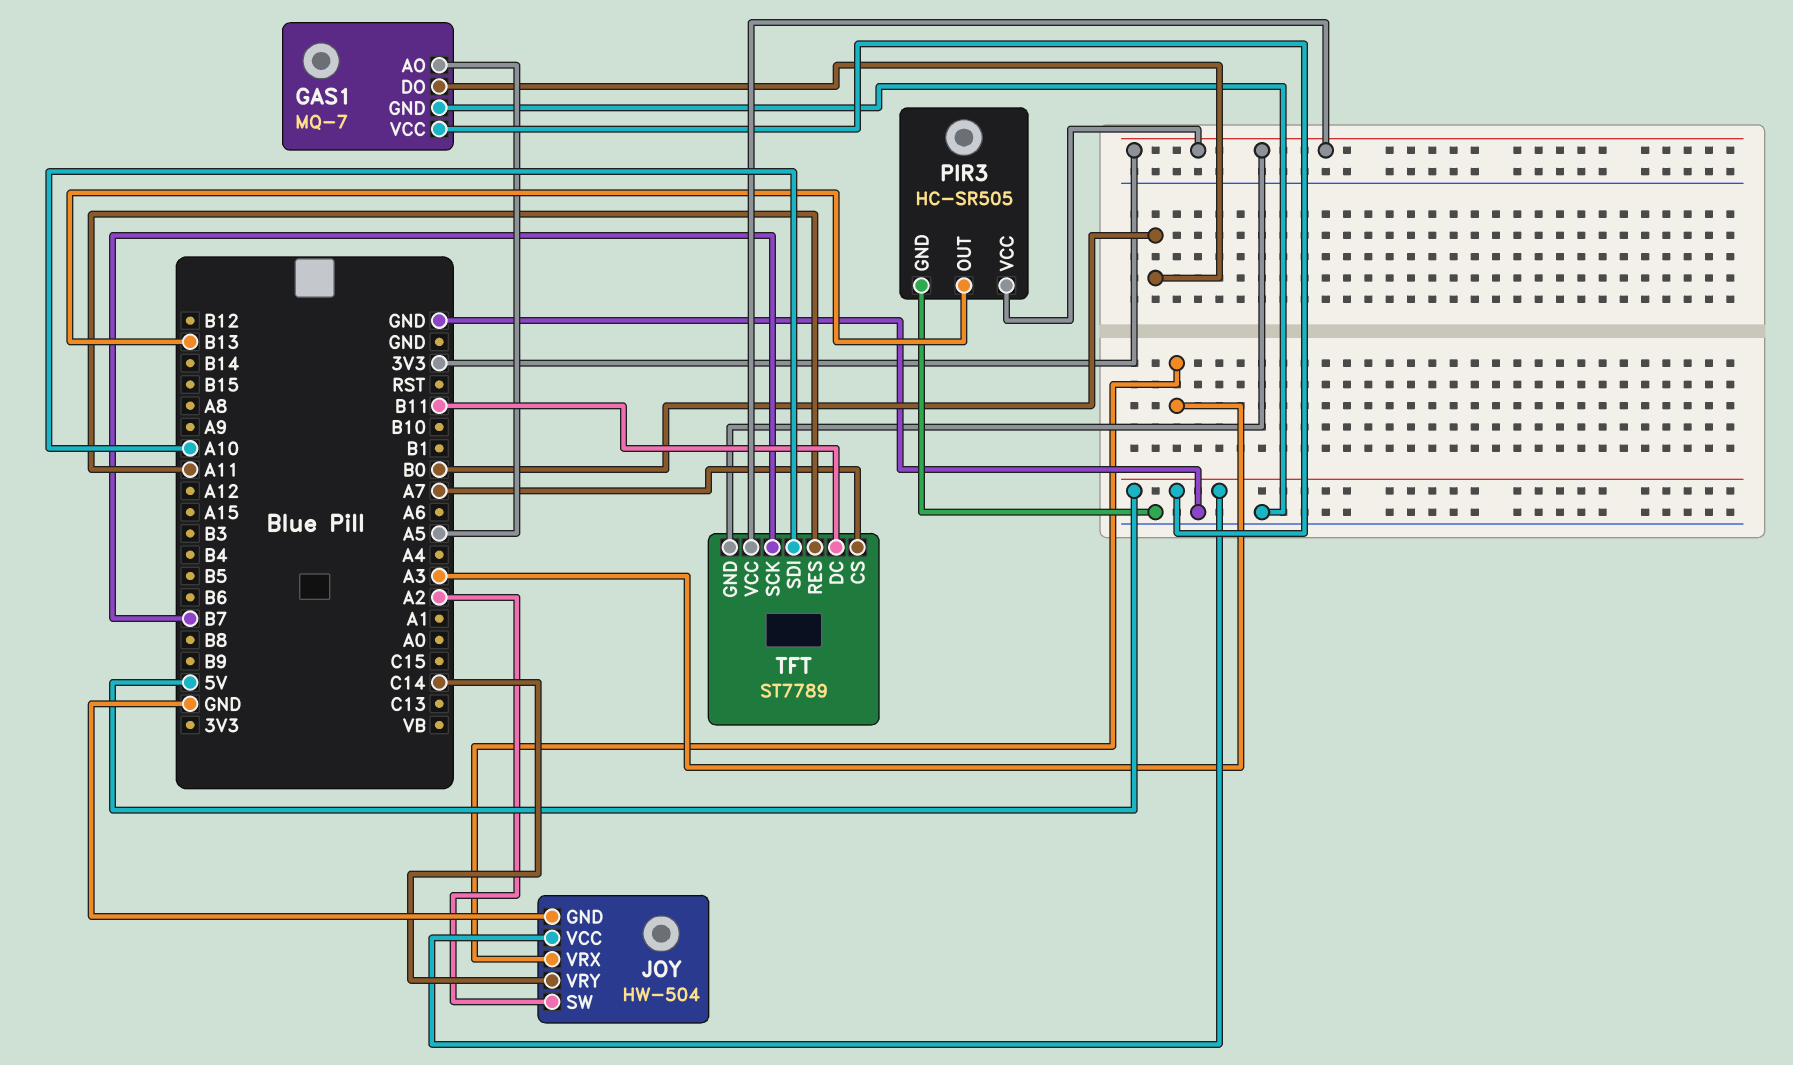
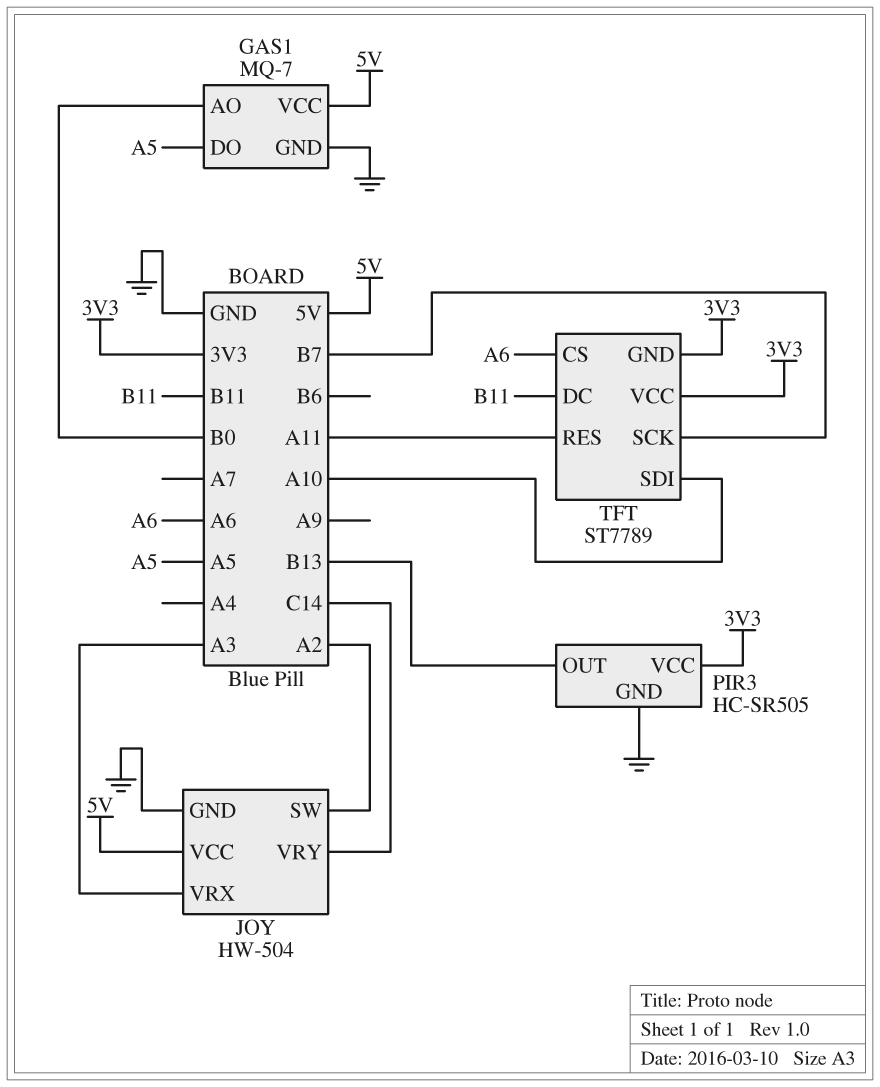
GAS1 pin AO: A5 -> B0
GAS1 pin DO: B0 -> A5
TFT pin CS: A7 -> A6

